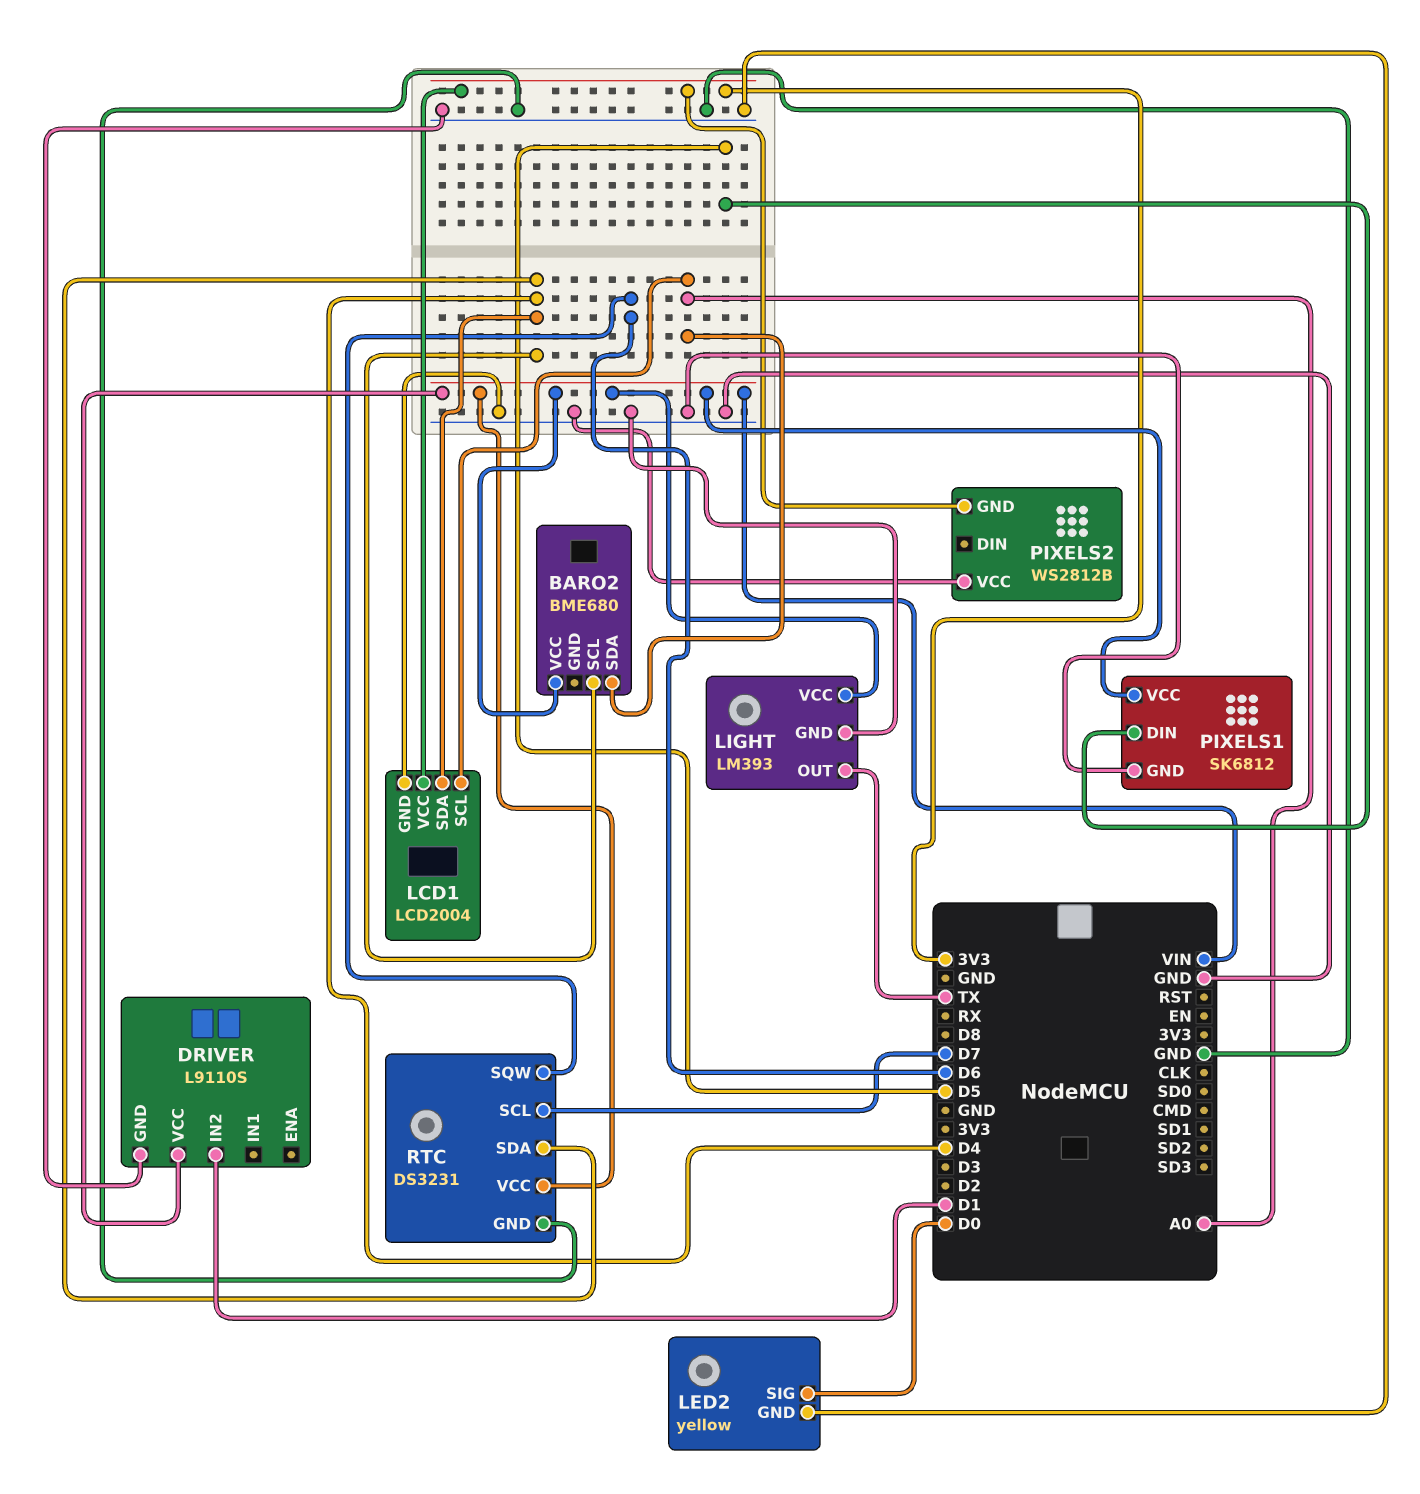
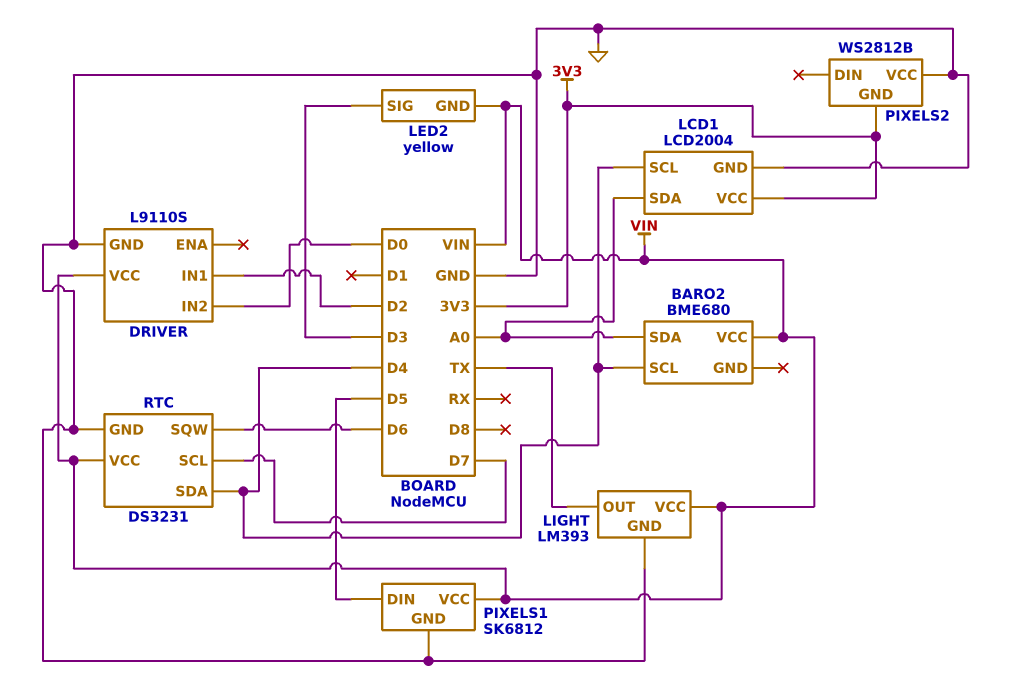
DRIVER pin IN1: none -> D2
DRIVER pin IN2: D1 -> D0
LCD1 pin SCL: A0 -> D4
LCD1 pin SDA: D4 -> A0
LED2 pin GND: GND -> VIN
LED2 pin SIG: D0 -> D3

